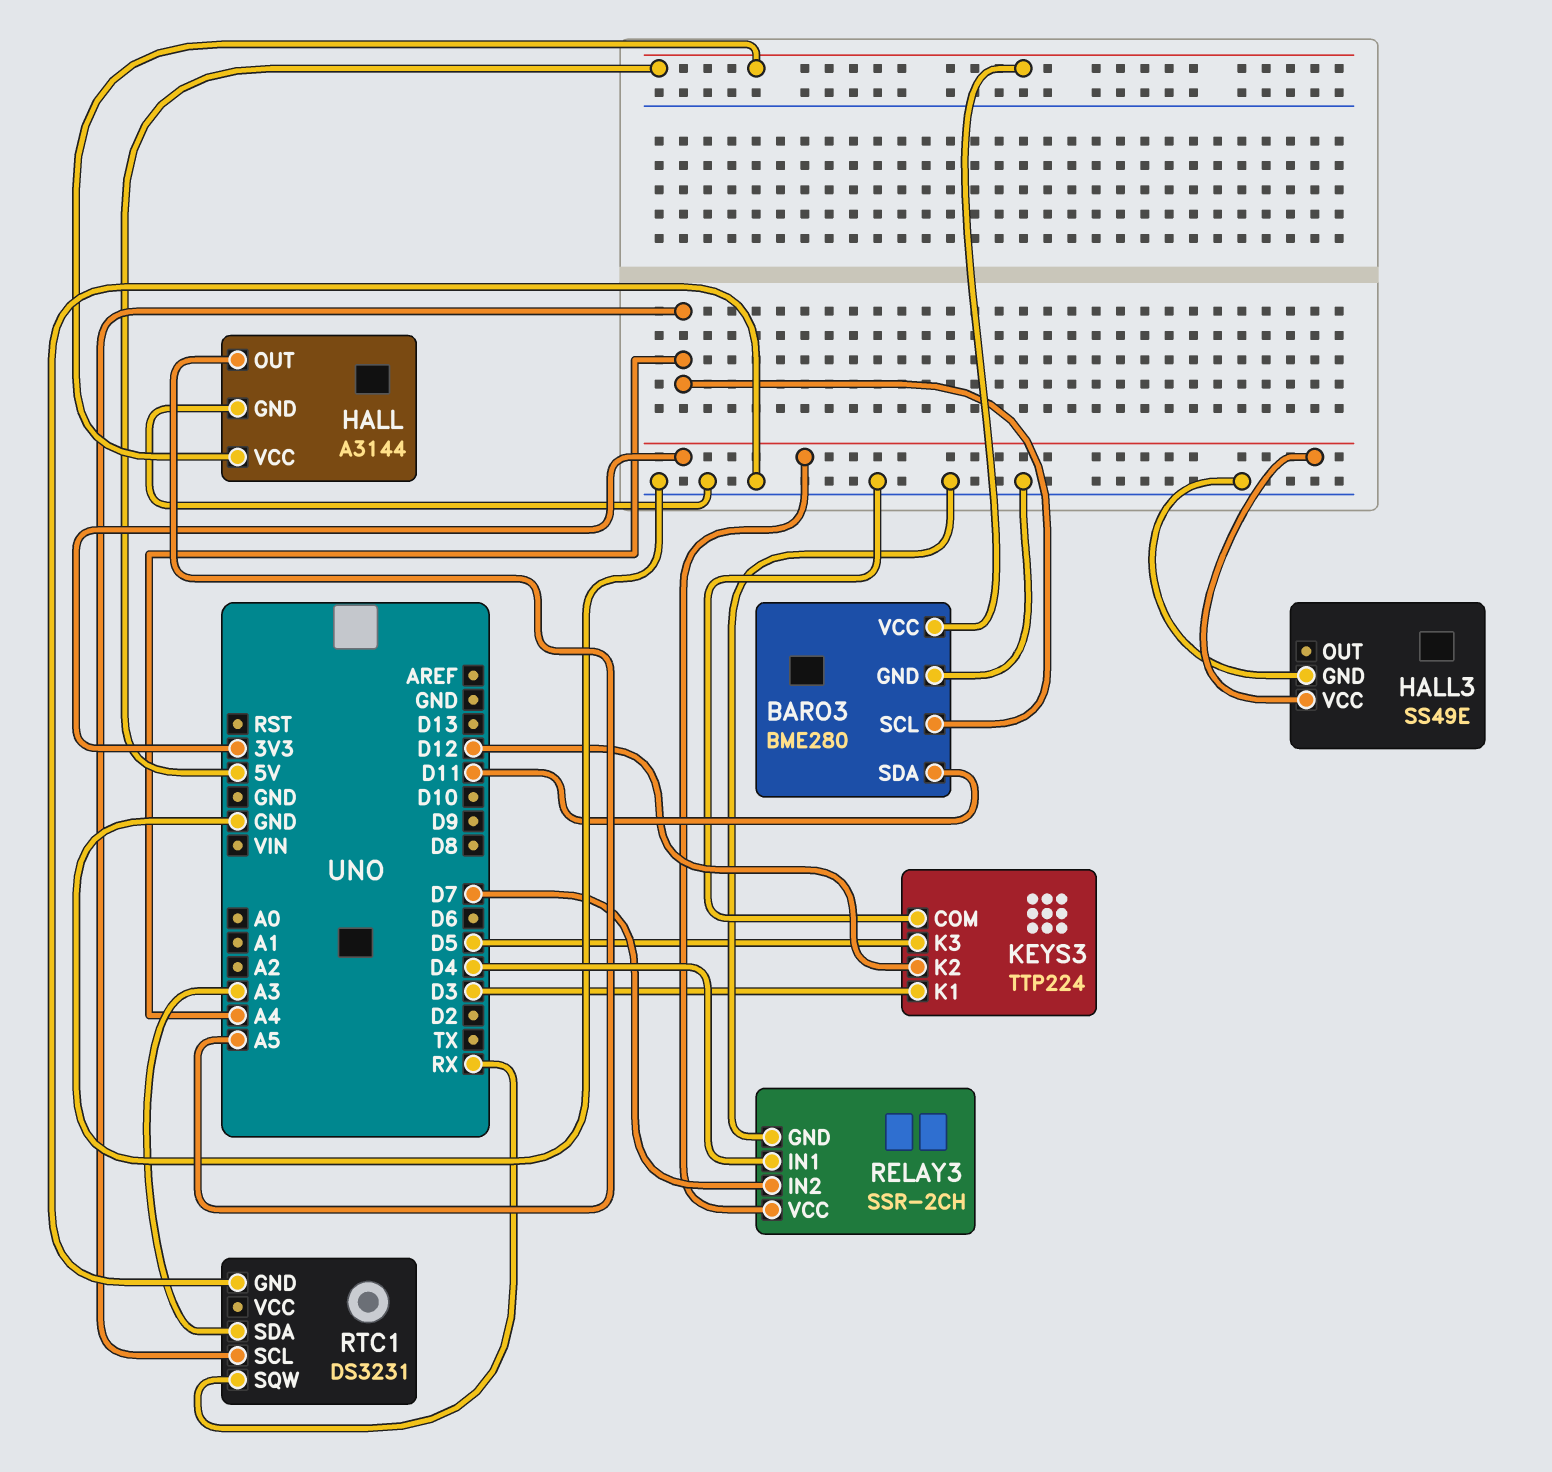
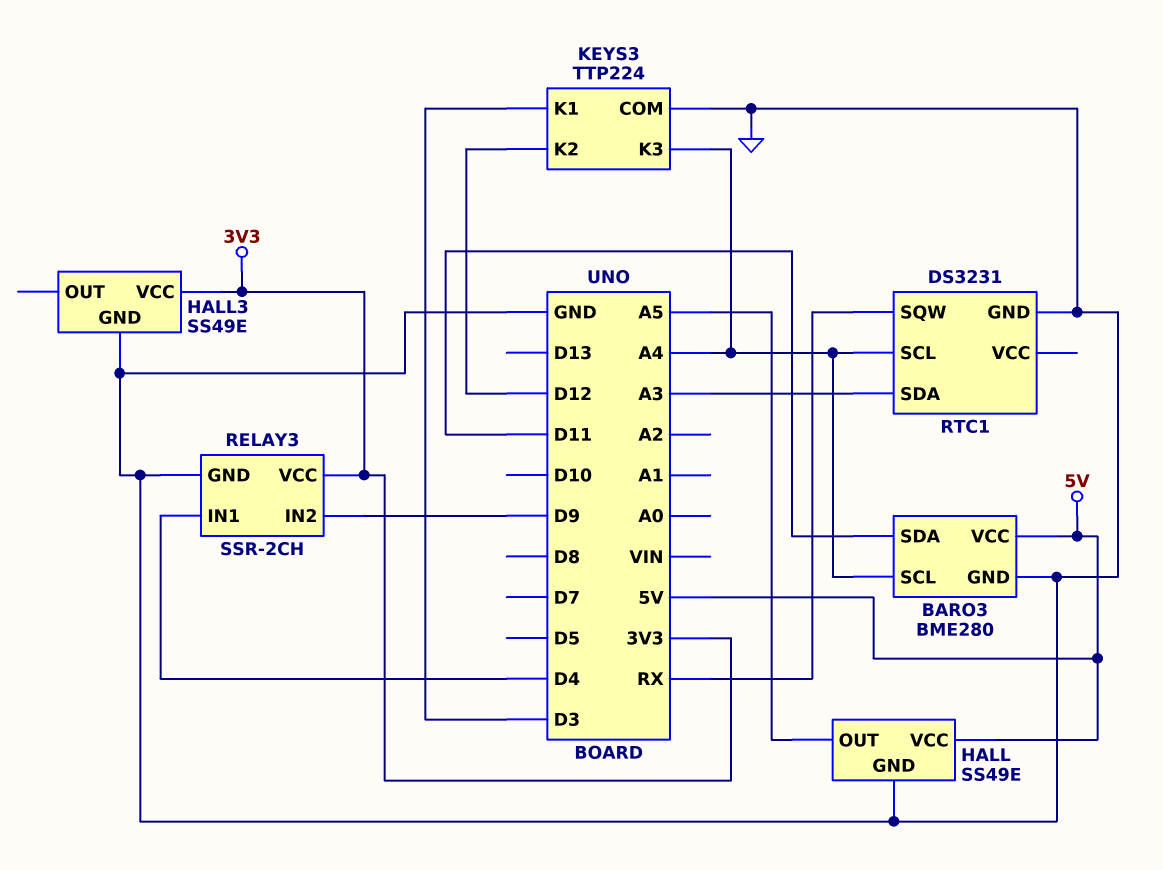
HALL: A3144 -> SS49E
KEYS3 pin K3: D5 -> A4
RELAY3 pin IN2: D7 -> D9

